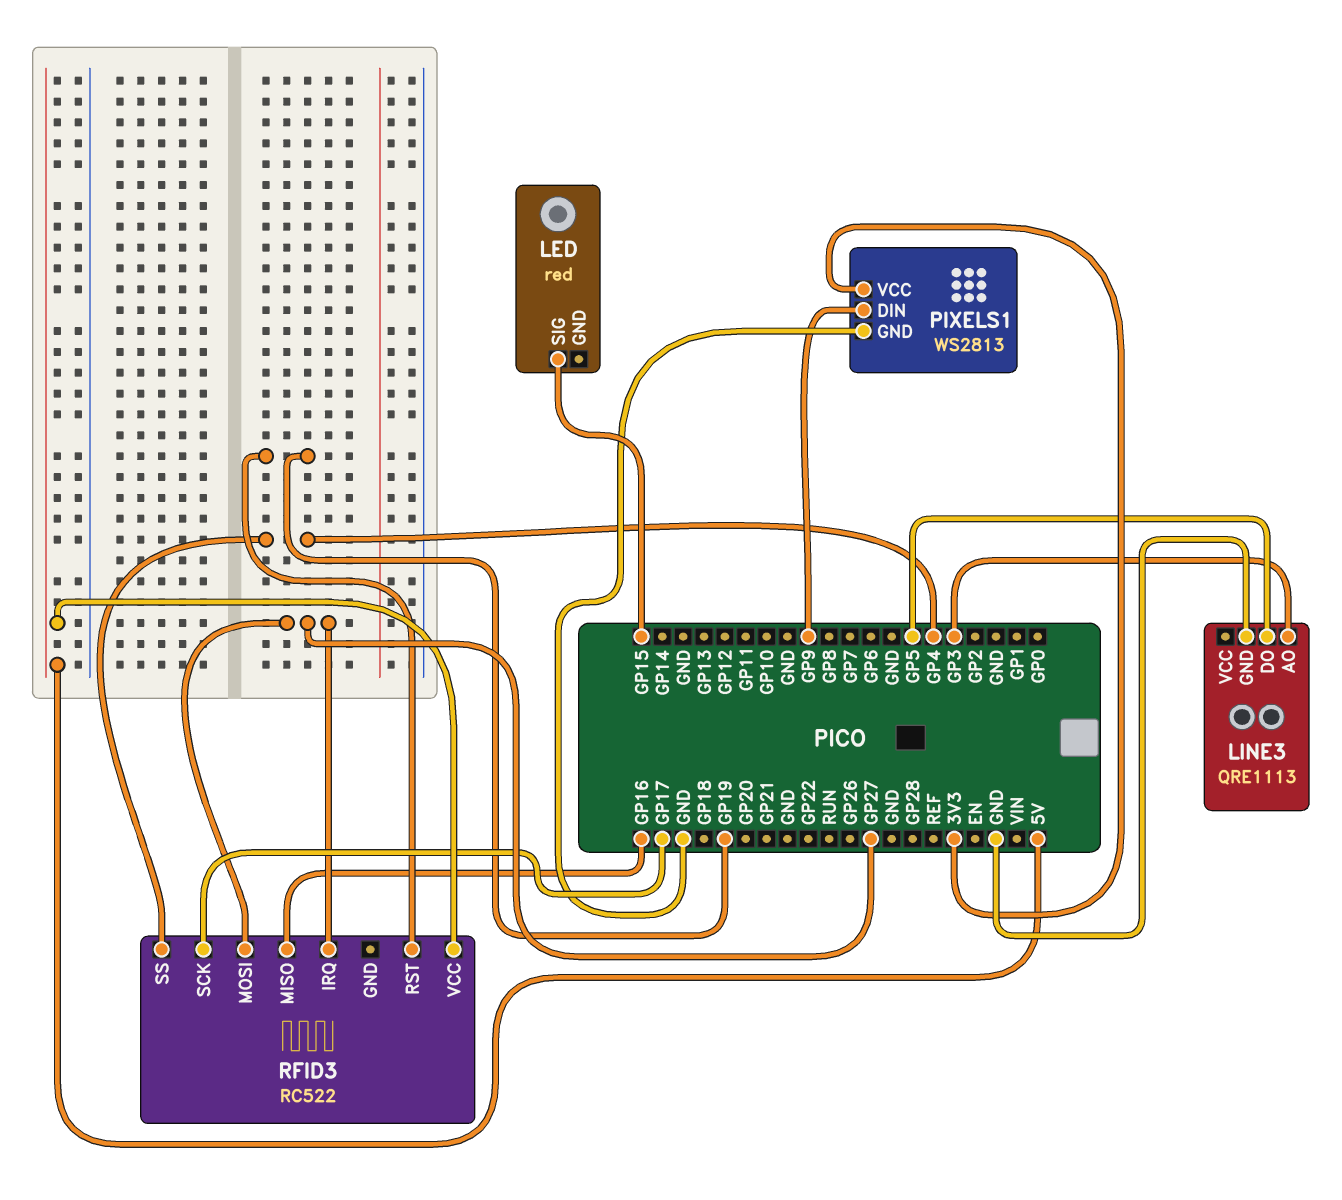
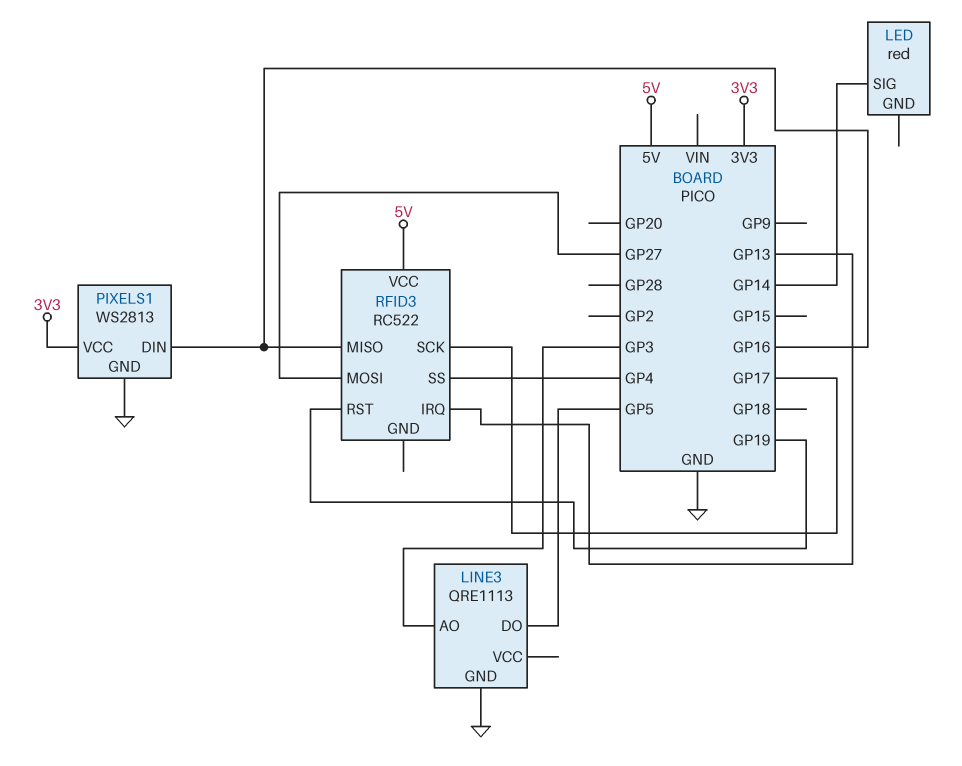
LED pin SIG: GP15 -> GP14
PIXELS1 pin DIN: GP9 -> GP16
RFID3 pin IRQ: GP27 -> GP13

